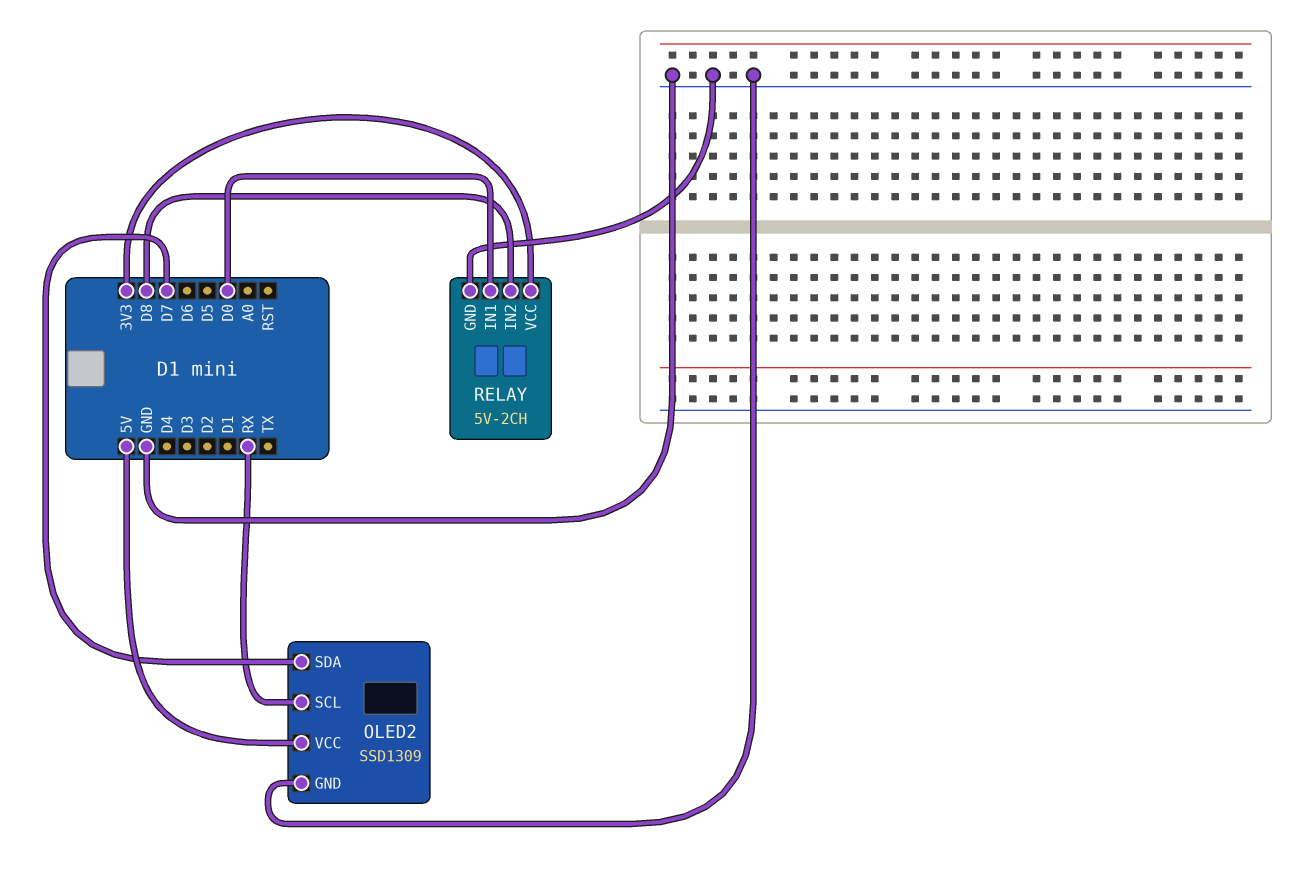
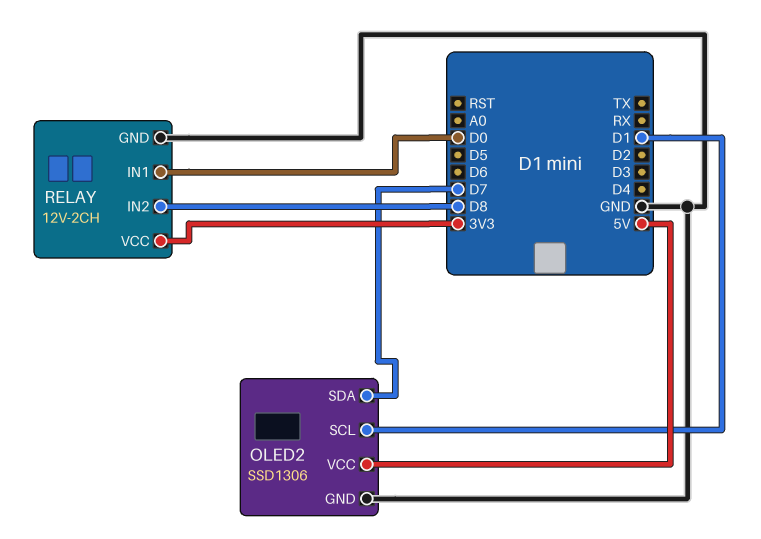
OLED2: SSD1309 -> SSD1306
OLED2 pin SCL: RX -> D1
RELAY: 5V-2CH -> 12V-2CH

